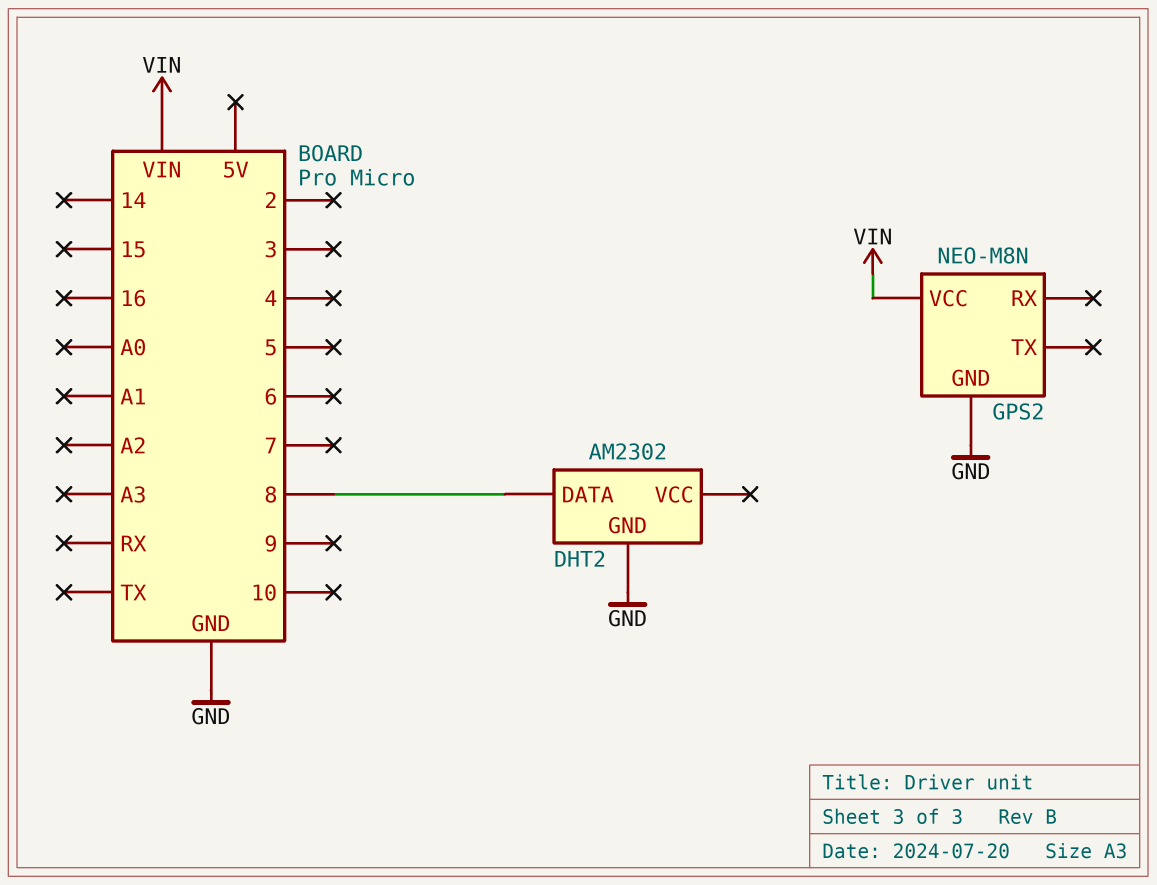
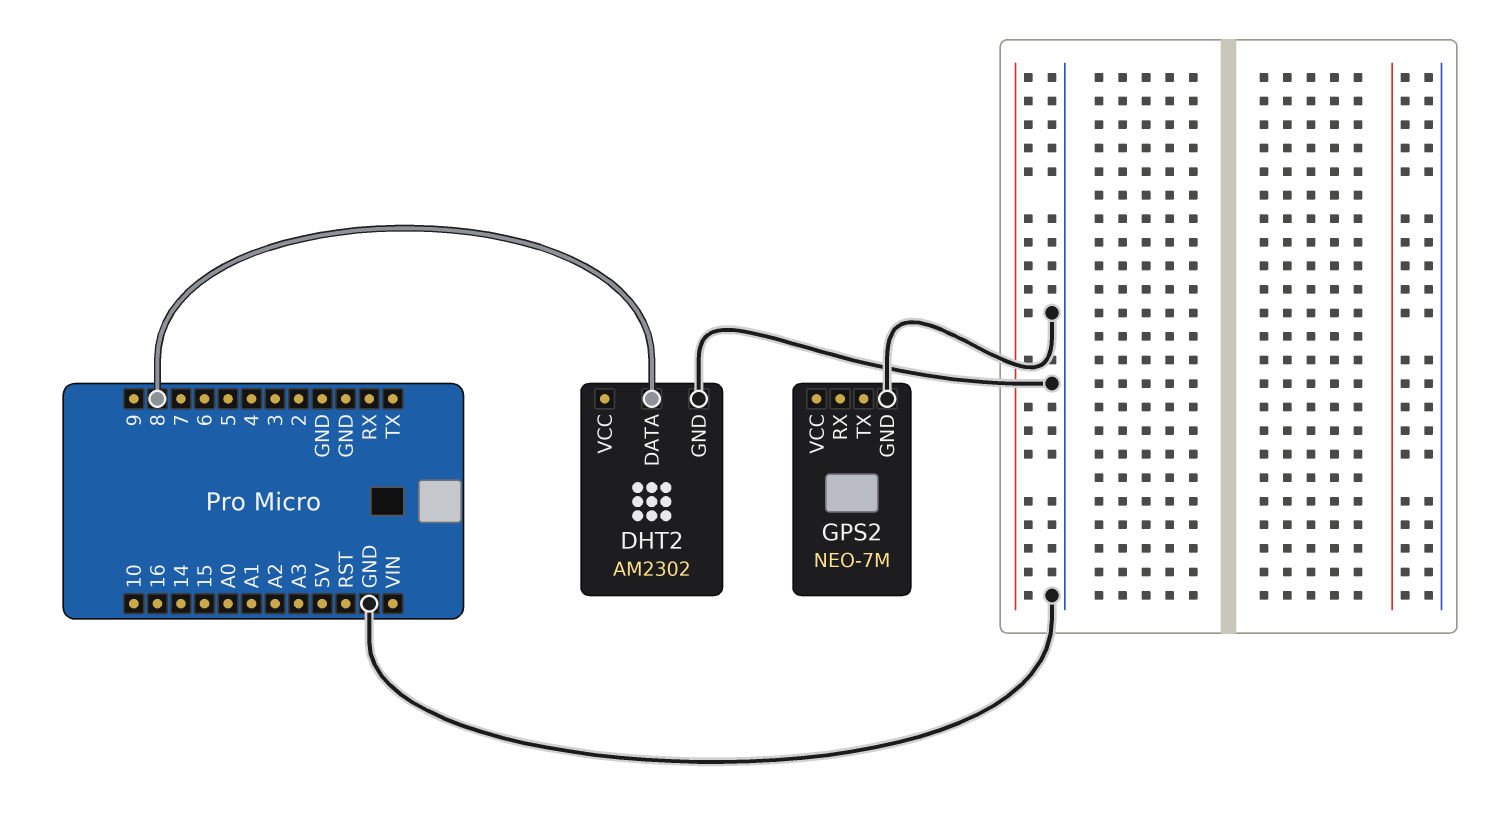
GPS2: NEO-M8N -> NEO-7M
GPS2 pin VCC: VIN -> none

